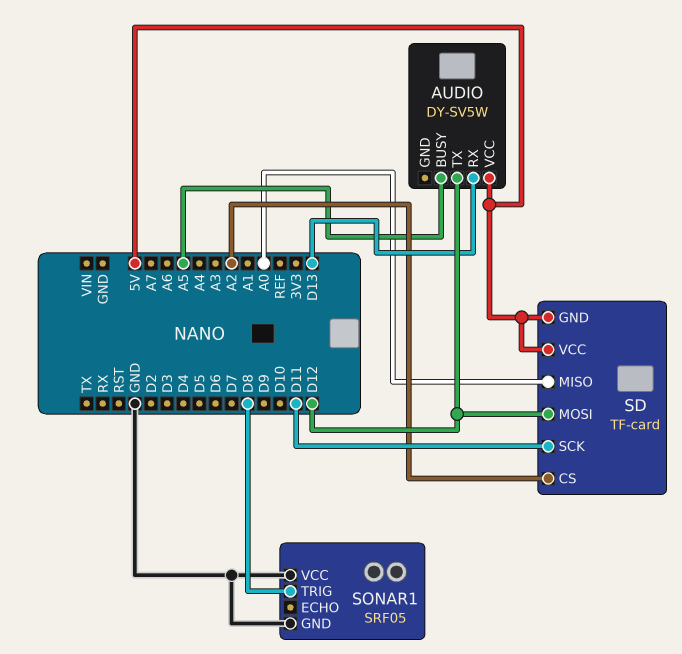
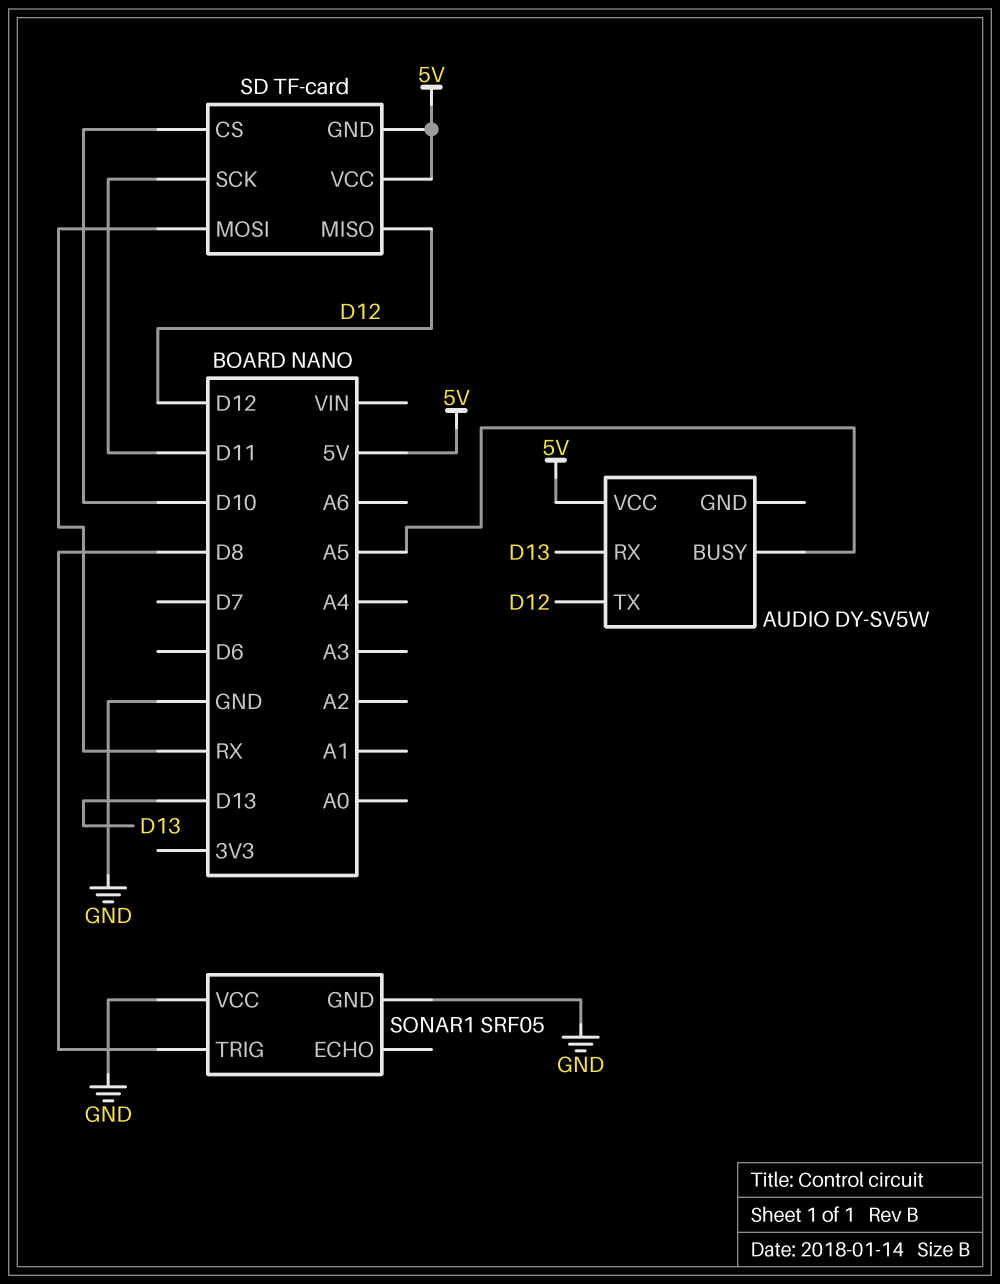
SD pin CS: A2 -> D10
SD pin MISO: A0 -> D12
SD pin MOSI: D12 -> RX

